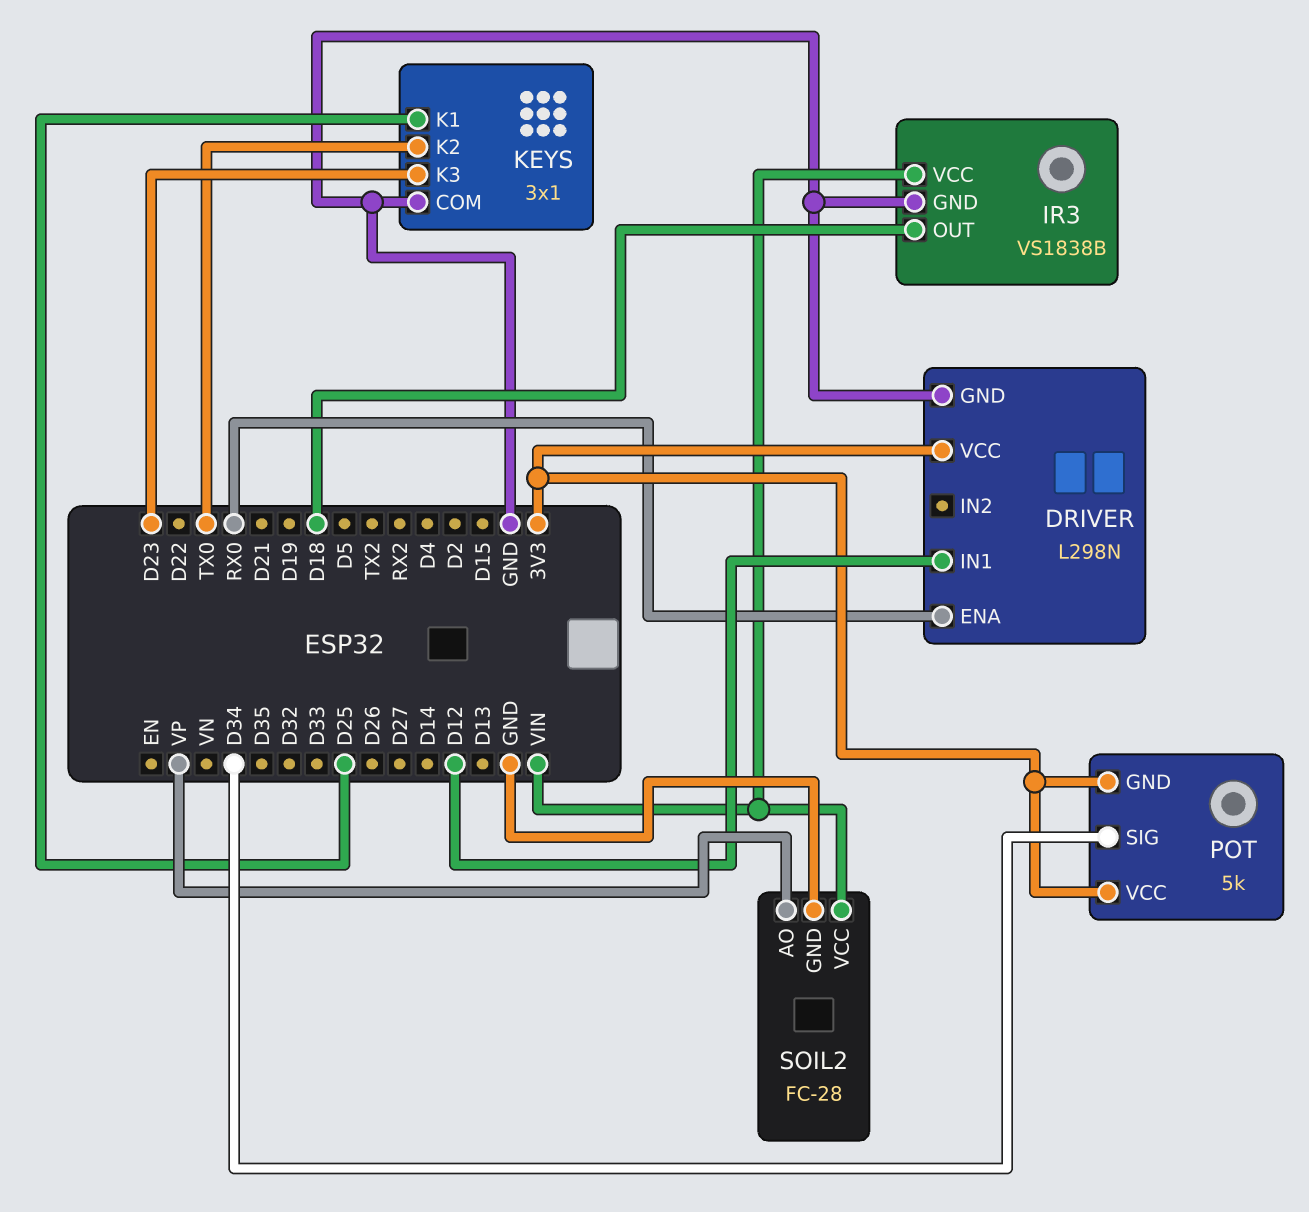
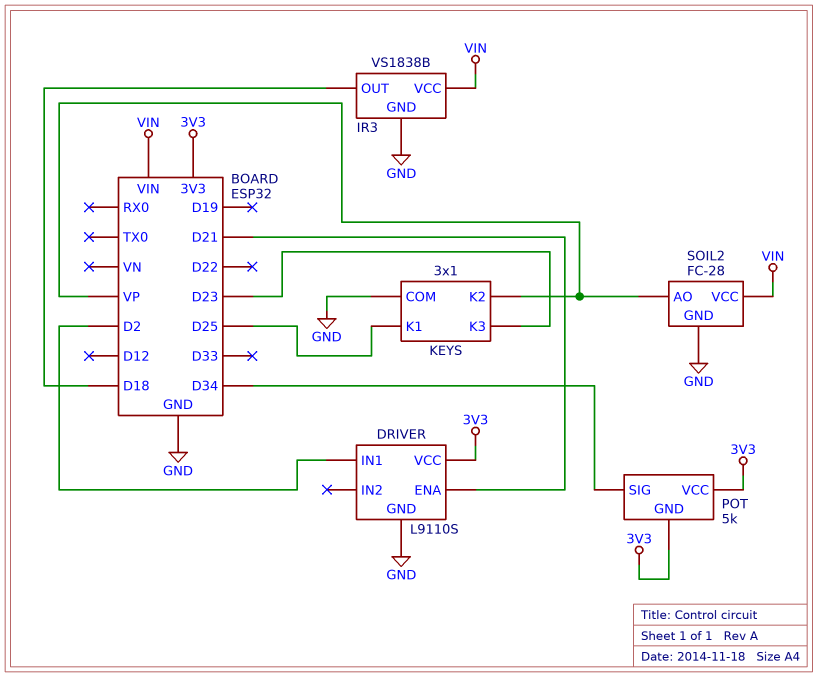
DRIVER: L298N -> L9110S
DRIVER pin ENA: RX0 -> D21
DRIVER pin IN1: D12 -> D2
KEYS pin K2: TX0 -> VP

